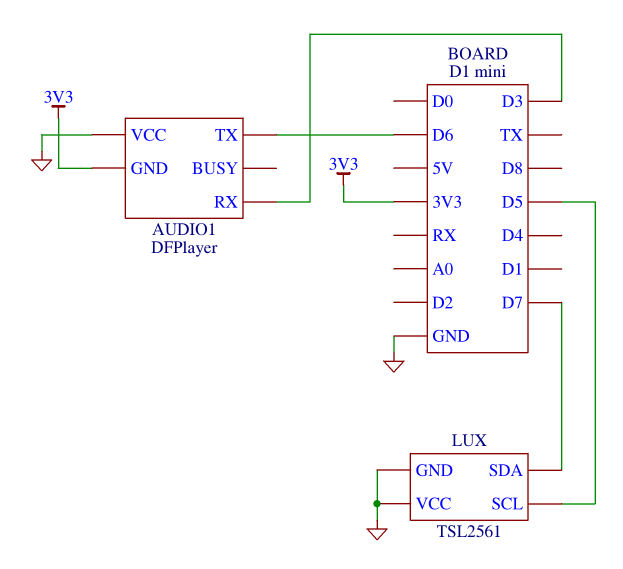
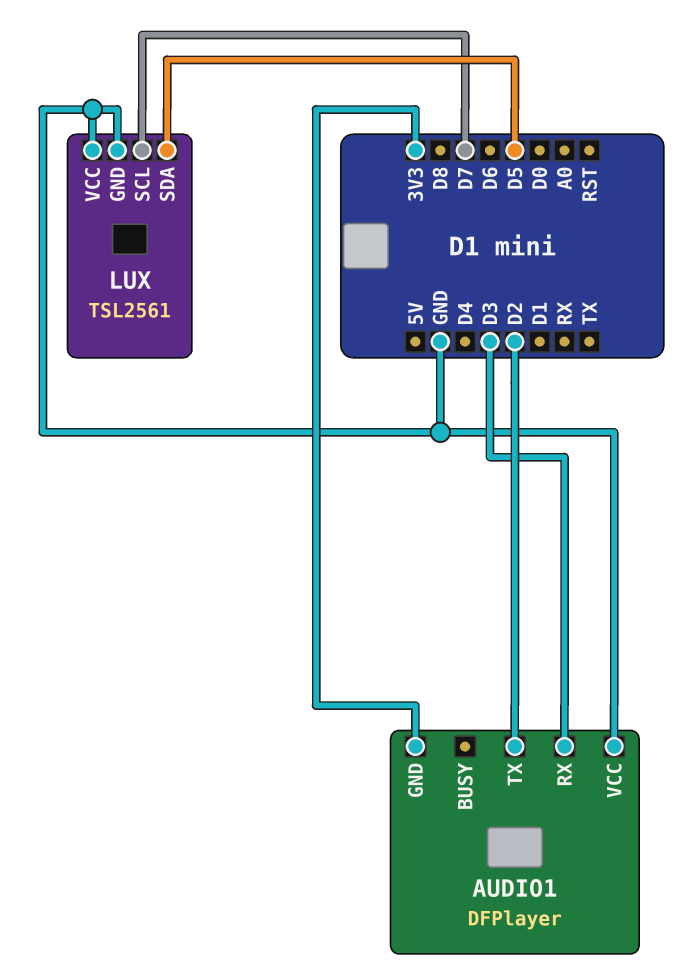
AUDIO1 pin TX: D6 -> D2
LUX pin SCL: D5 -> D7
LUX pin SDA: D7 -> D5

